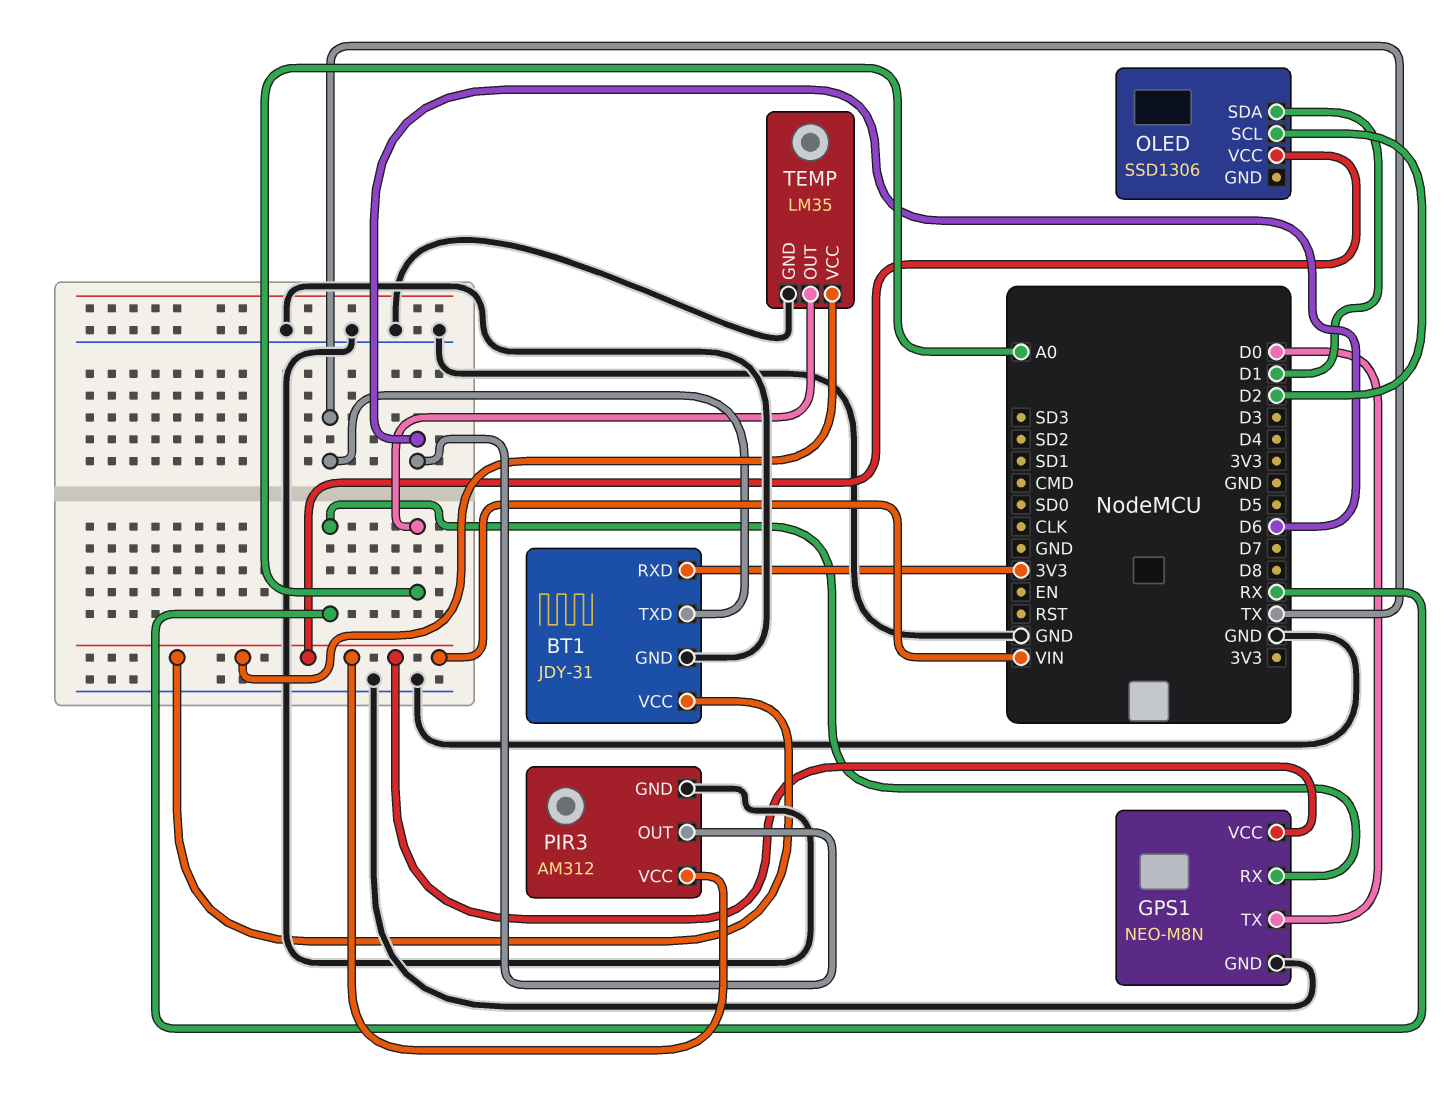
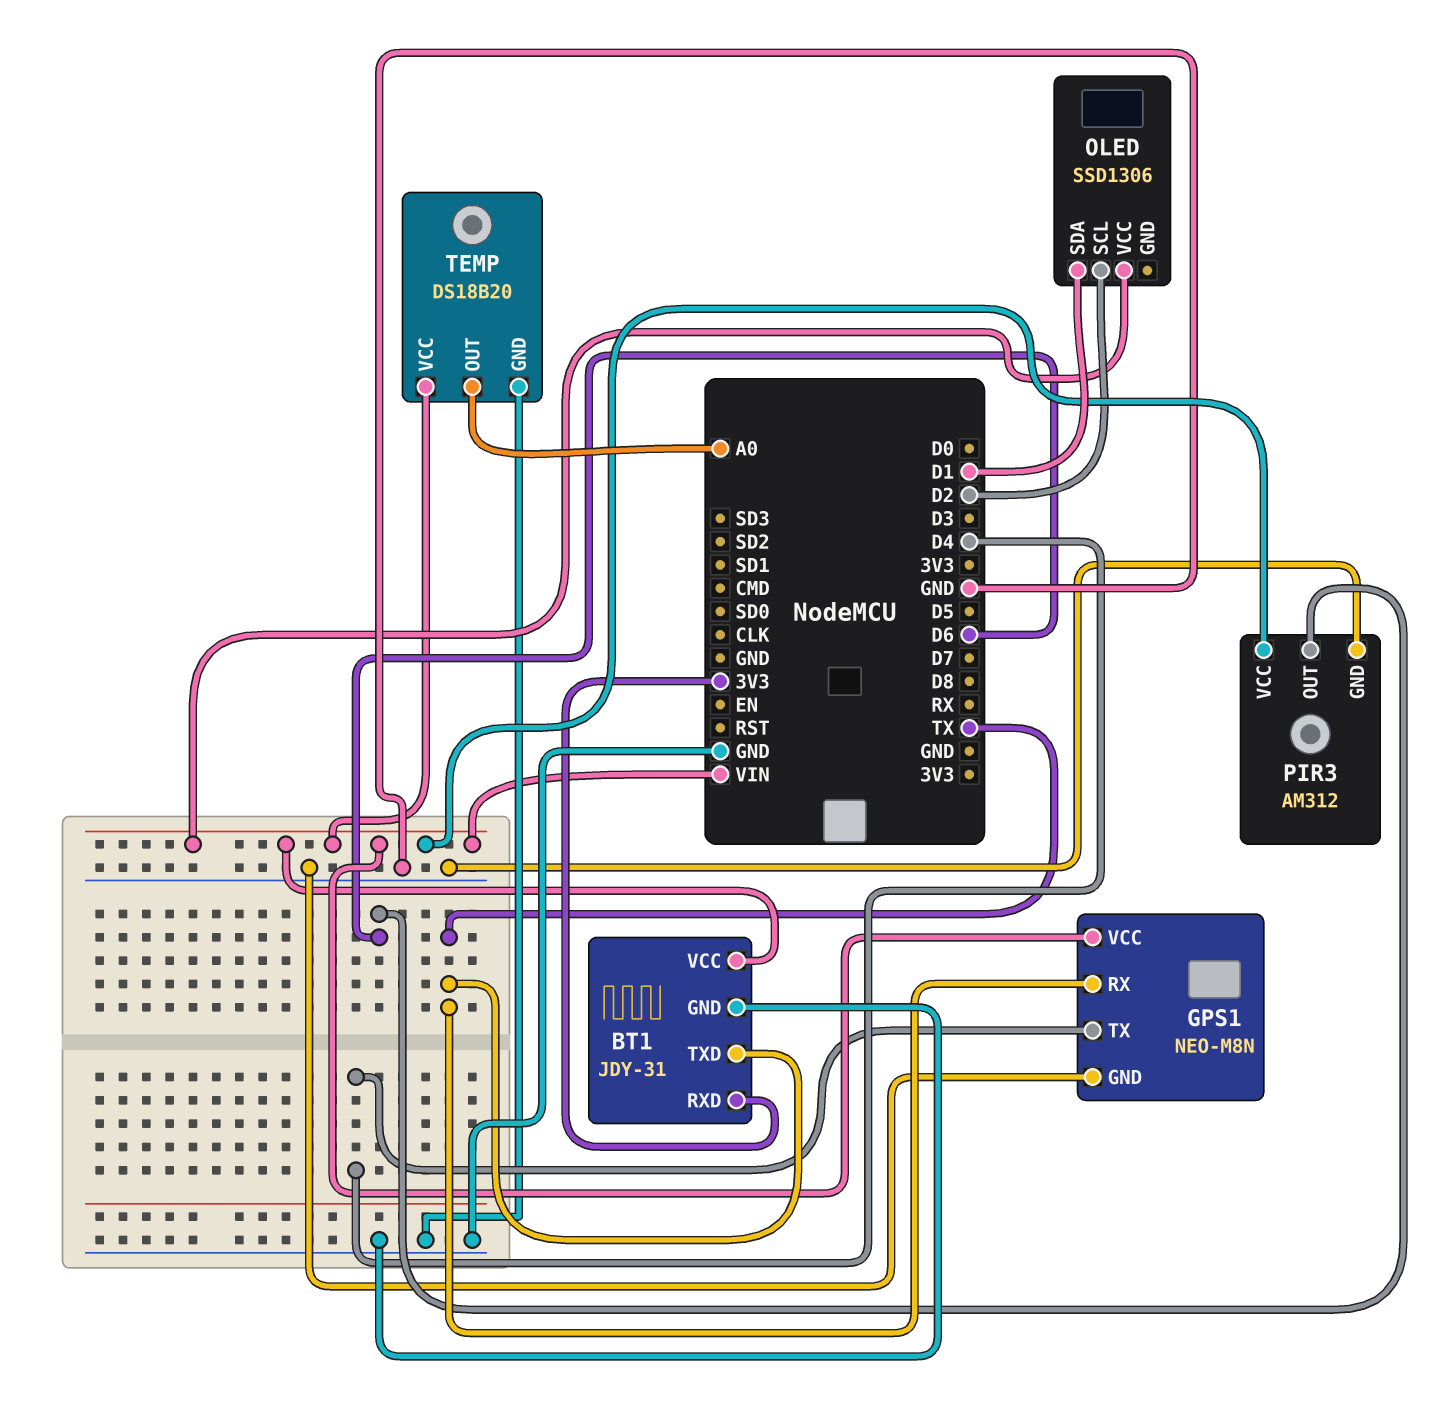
GPS1 pin RX: RX -> TX
GPS1 pin TX: D0 -> D4
TEMP: LM35 -> DS18B20

